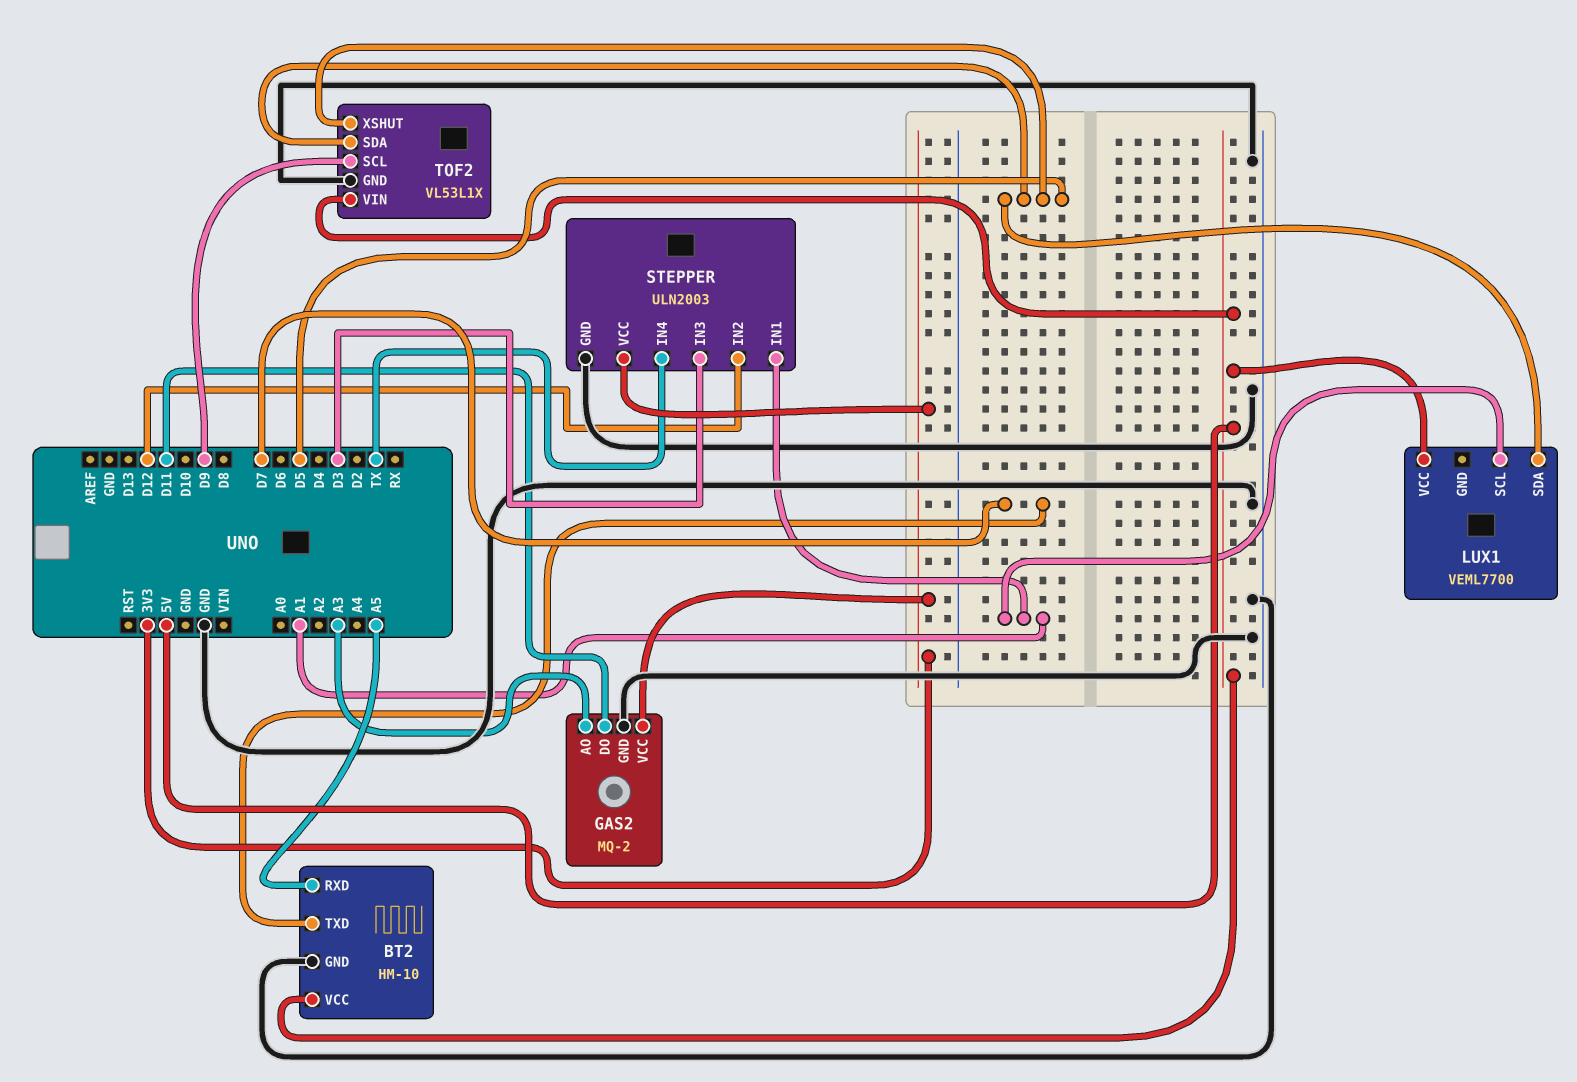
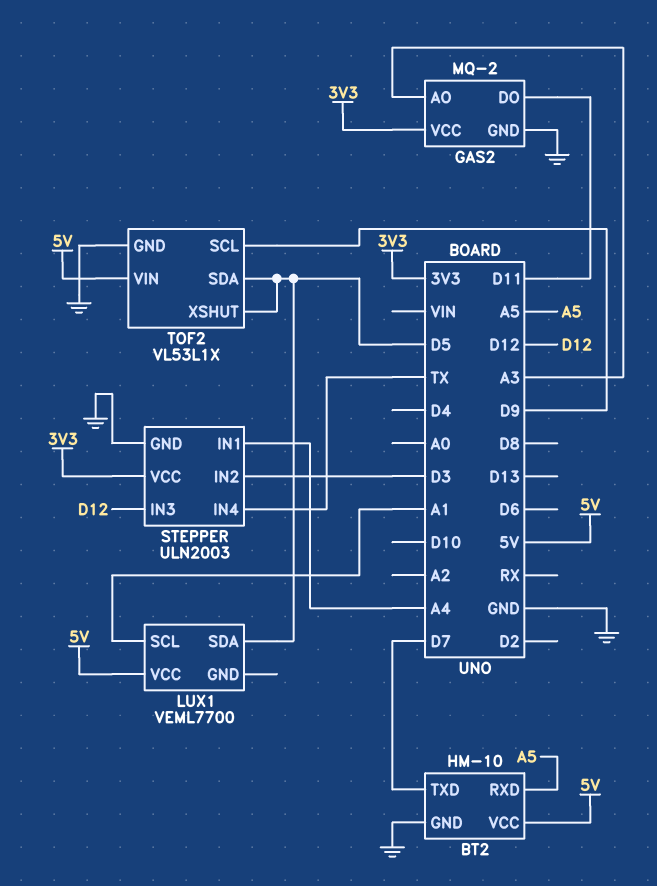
STEPPER pin IN1: A1 -> A4
STEPPER pin IN2: D12 -> D3
STEPPER pin IN3: D3 -> D12

